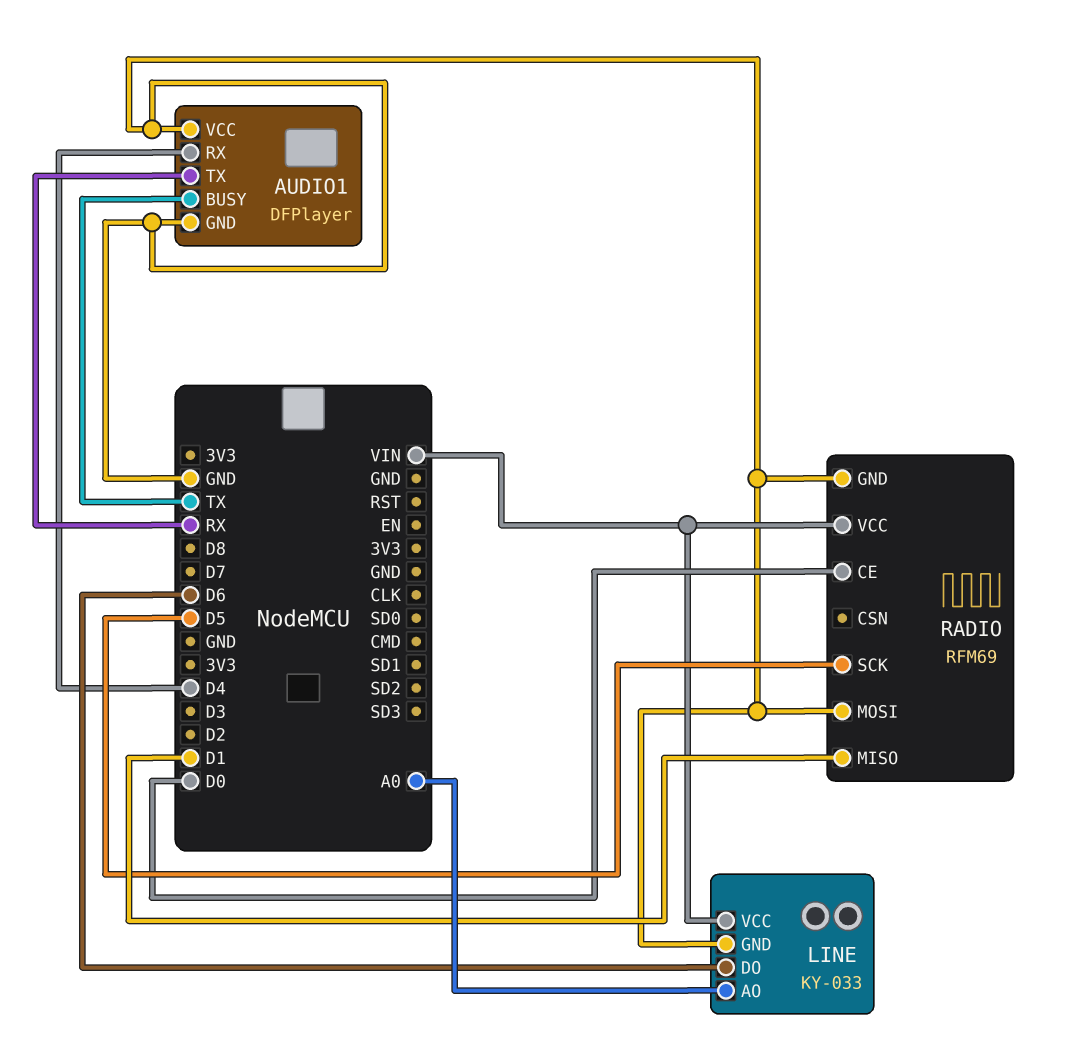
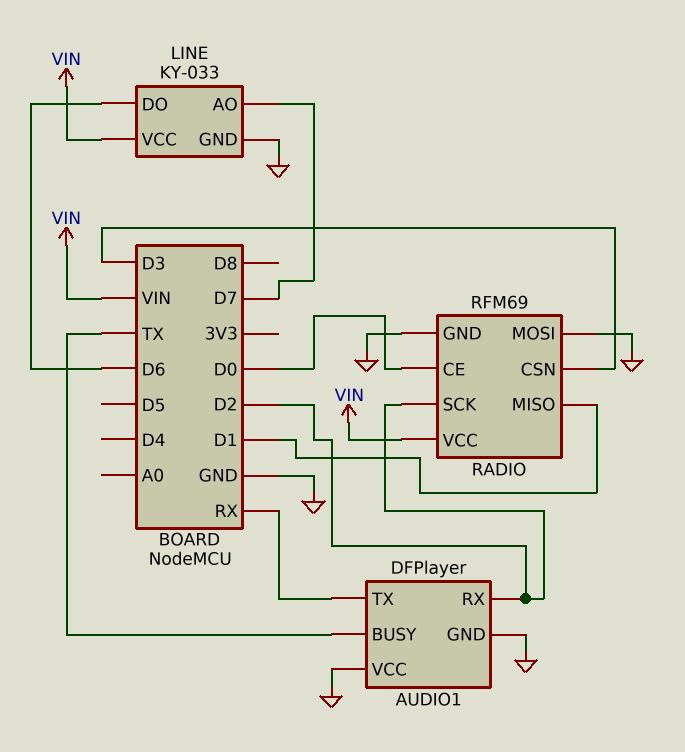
AUDIO1 pin RX: D4 -> D2
LINE pin AO: A0 -> D7
RADIO pin CSN: none -> D3
RADIO pin SCK: D5 -> D2

